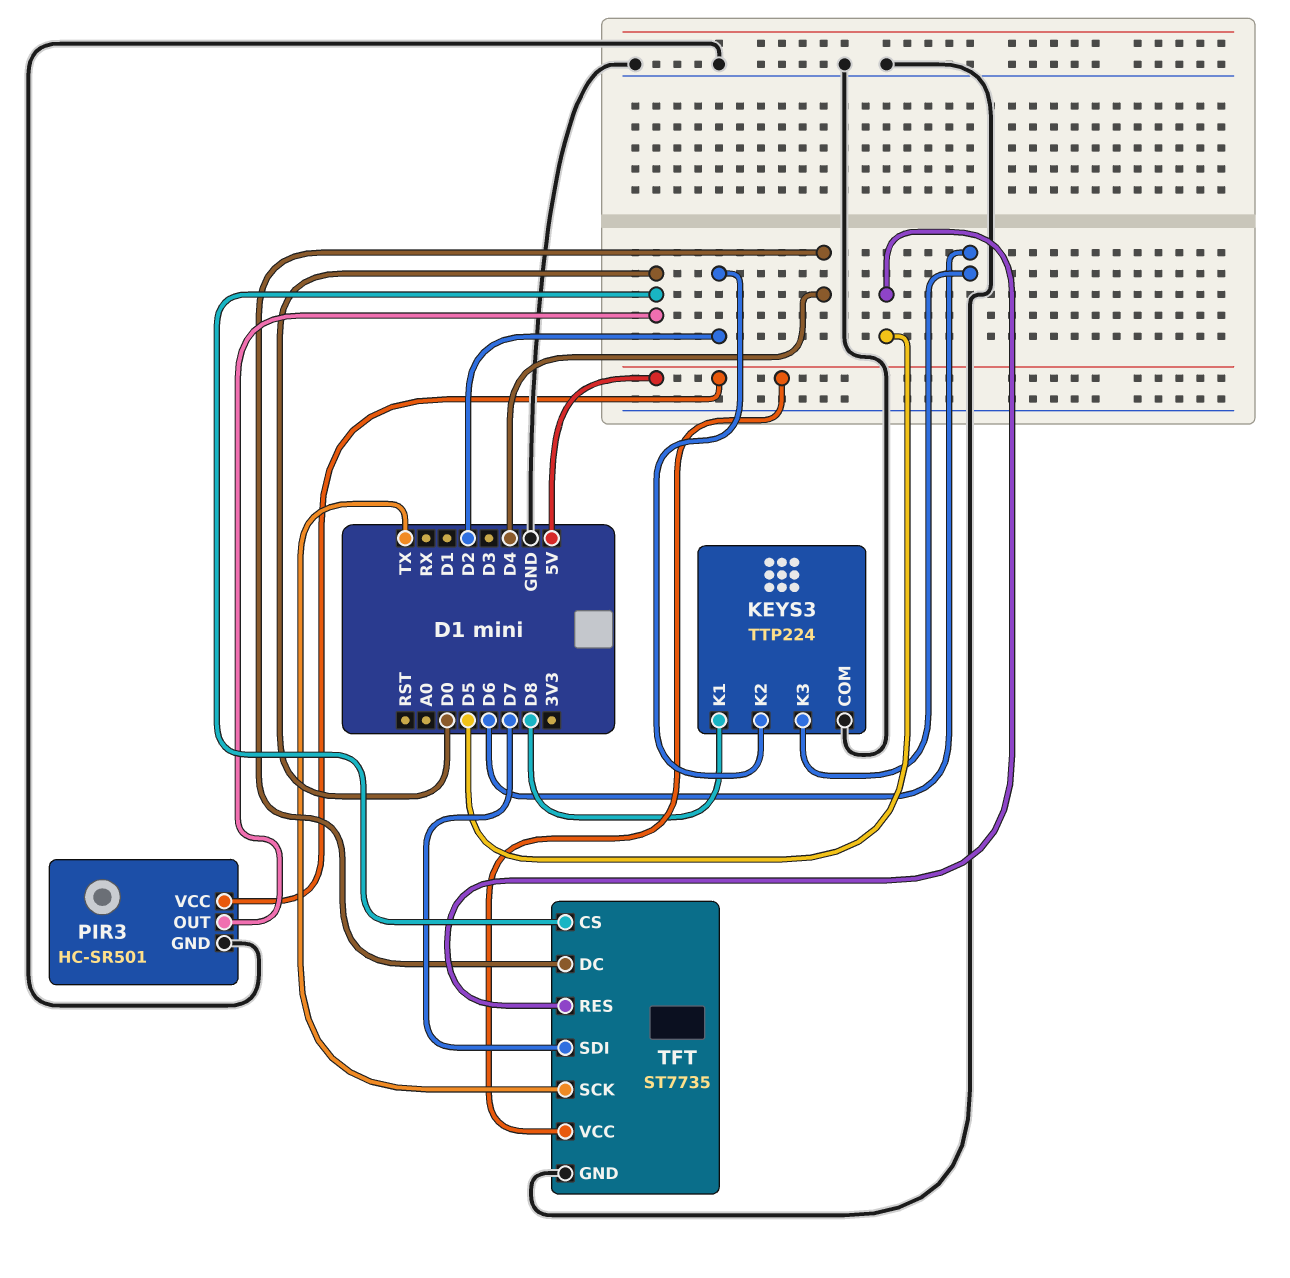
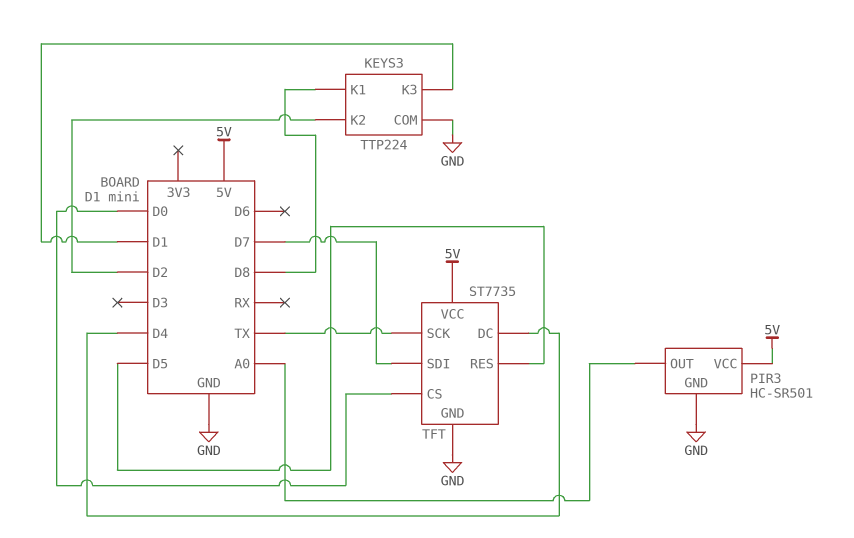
KEYS3 pin K3: D6 -> D1
PIR3 pin OUT: D0 -> A0

